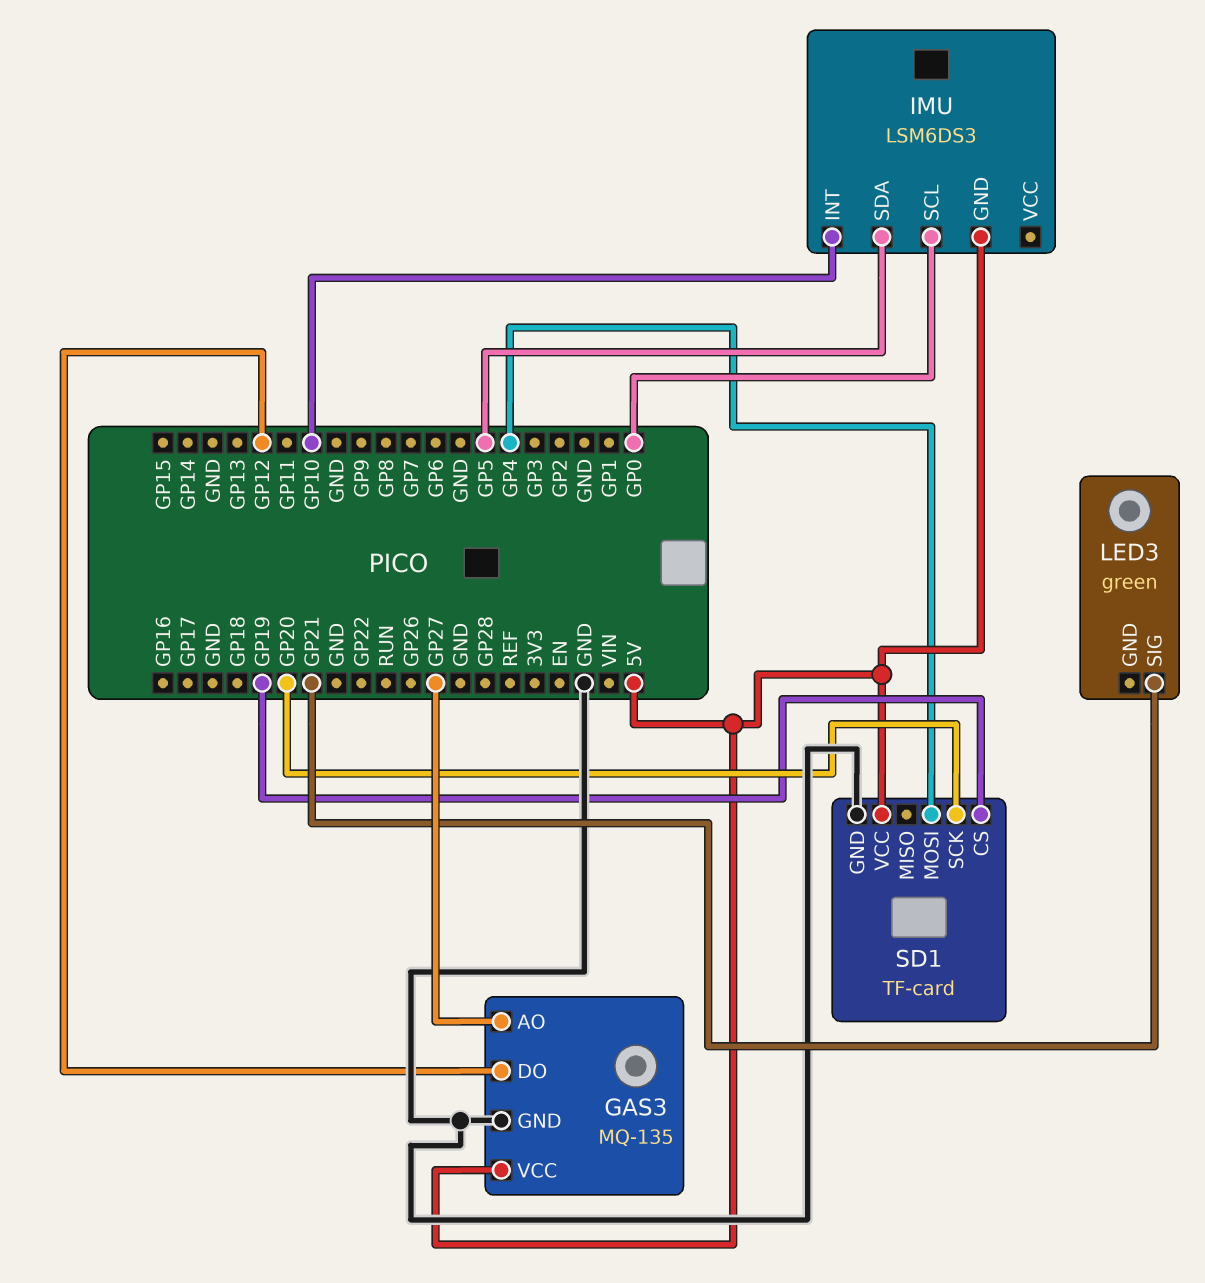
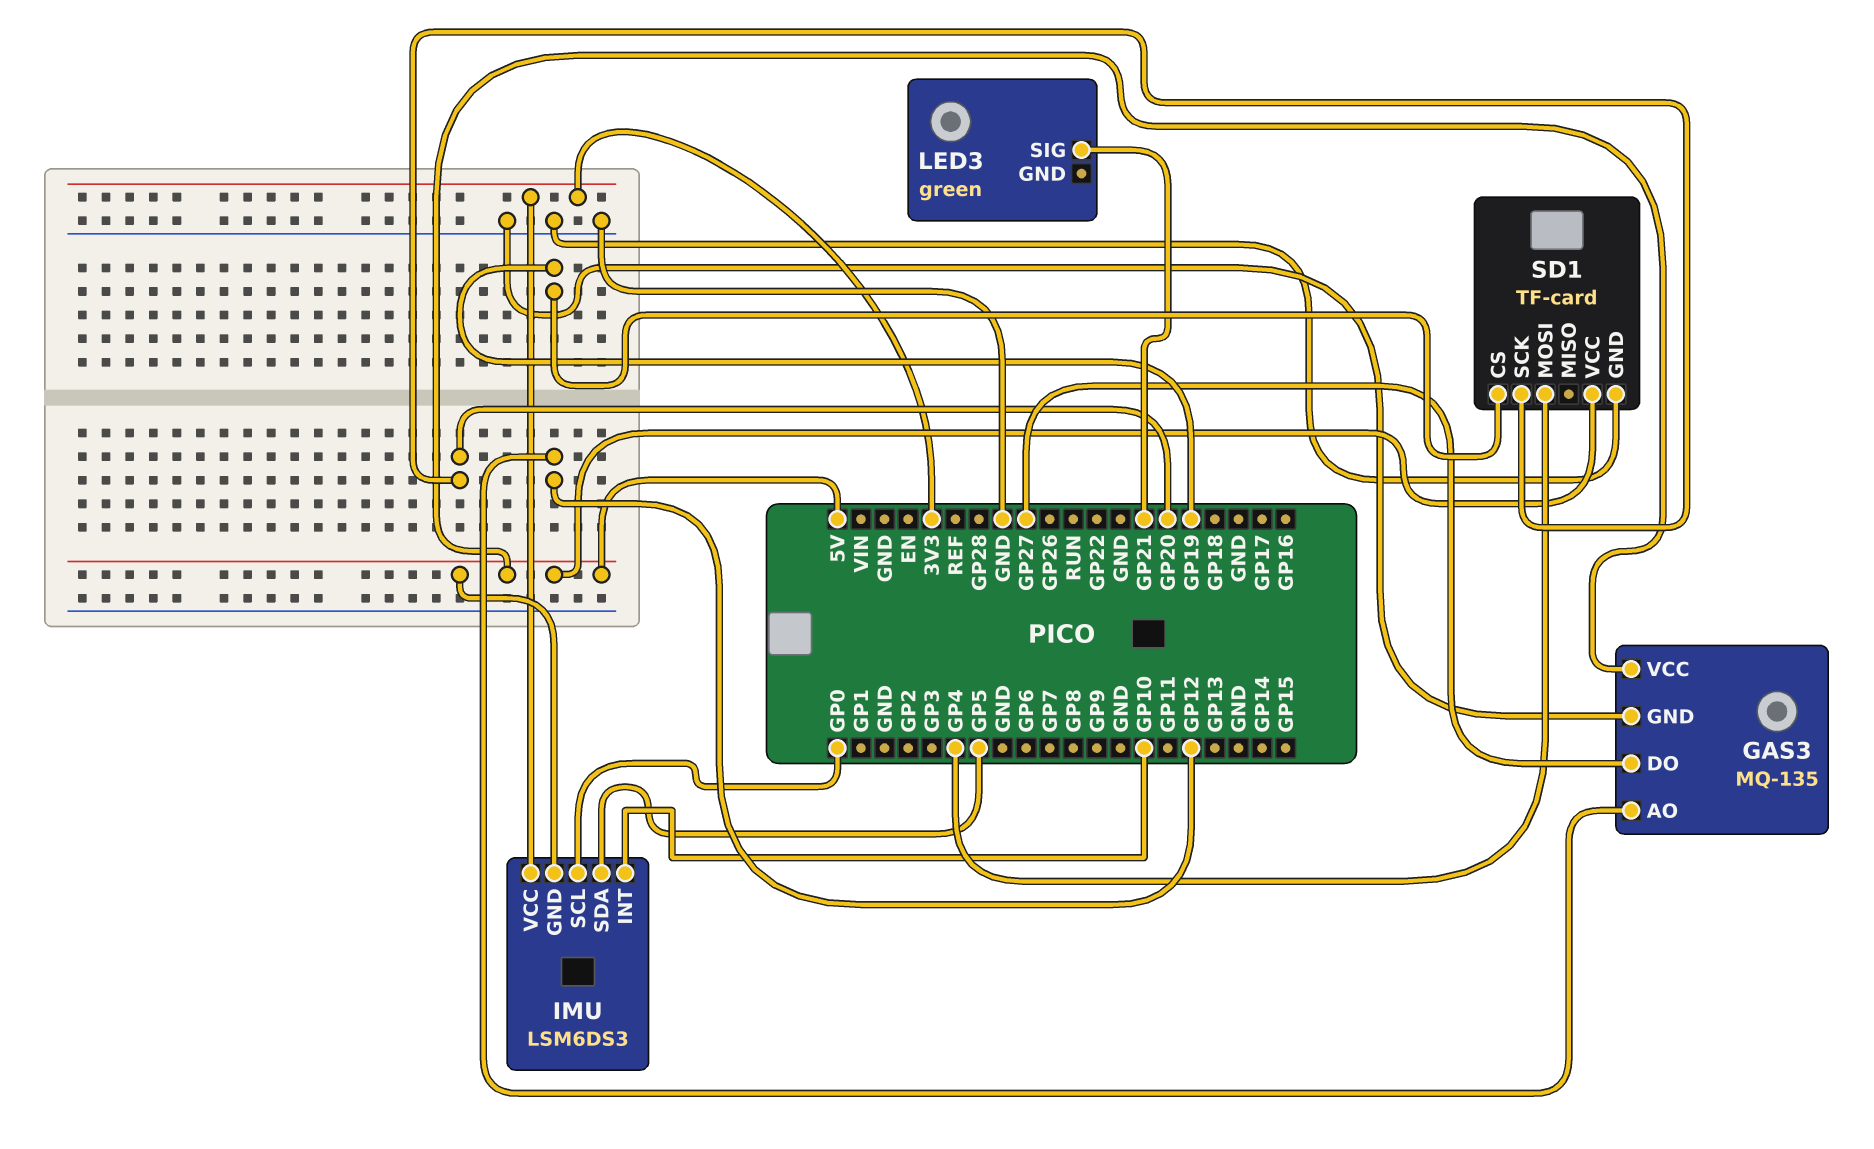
GAS3 pin AO: GP27 -> GP12
GAS3 pin DO: GP12 -> GP27
IMU pin VCC: none -> 3V3

